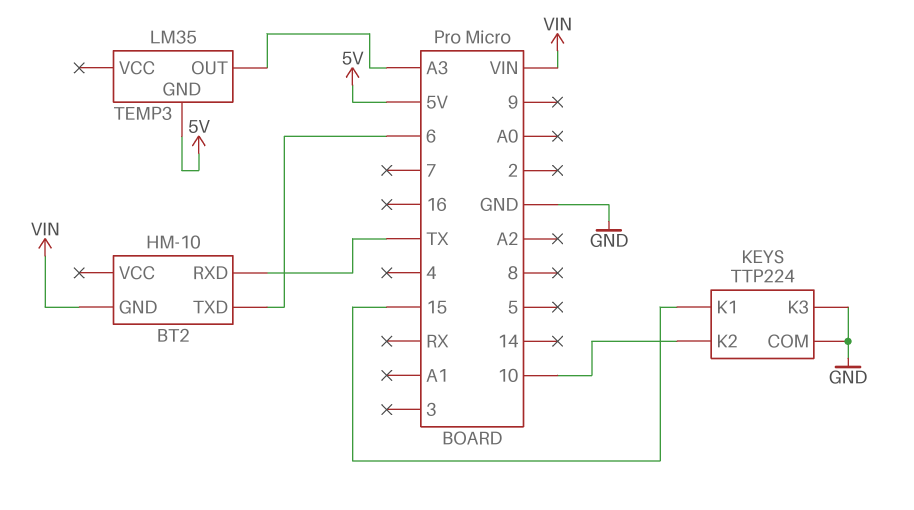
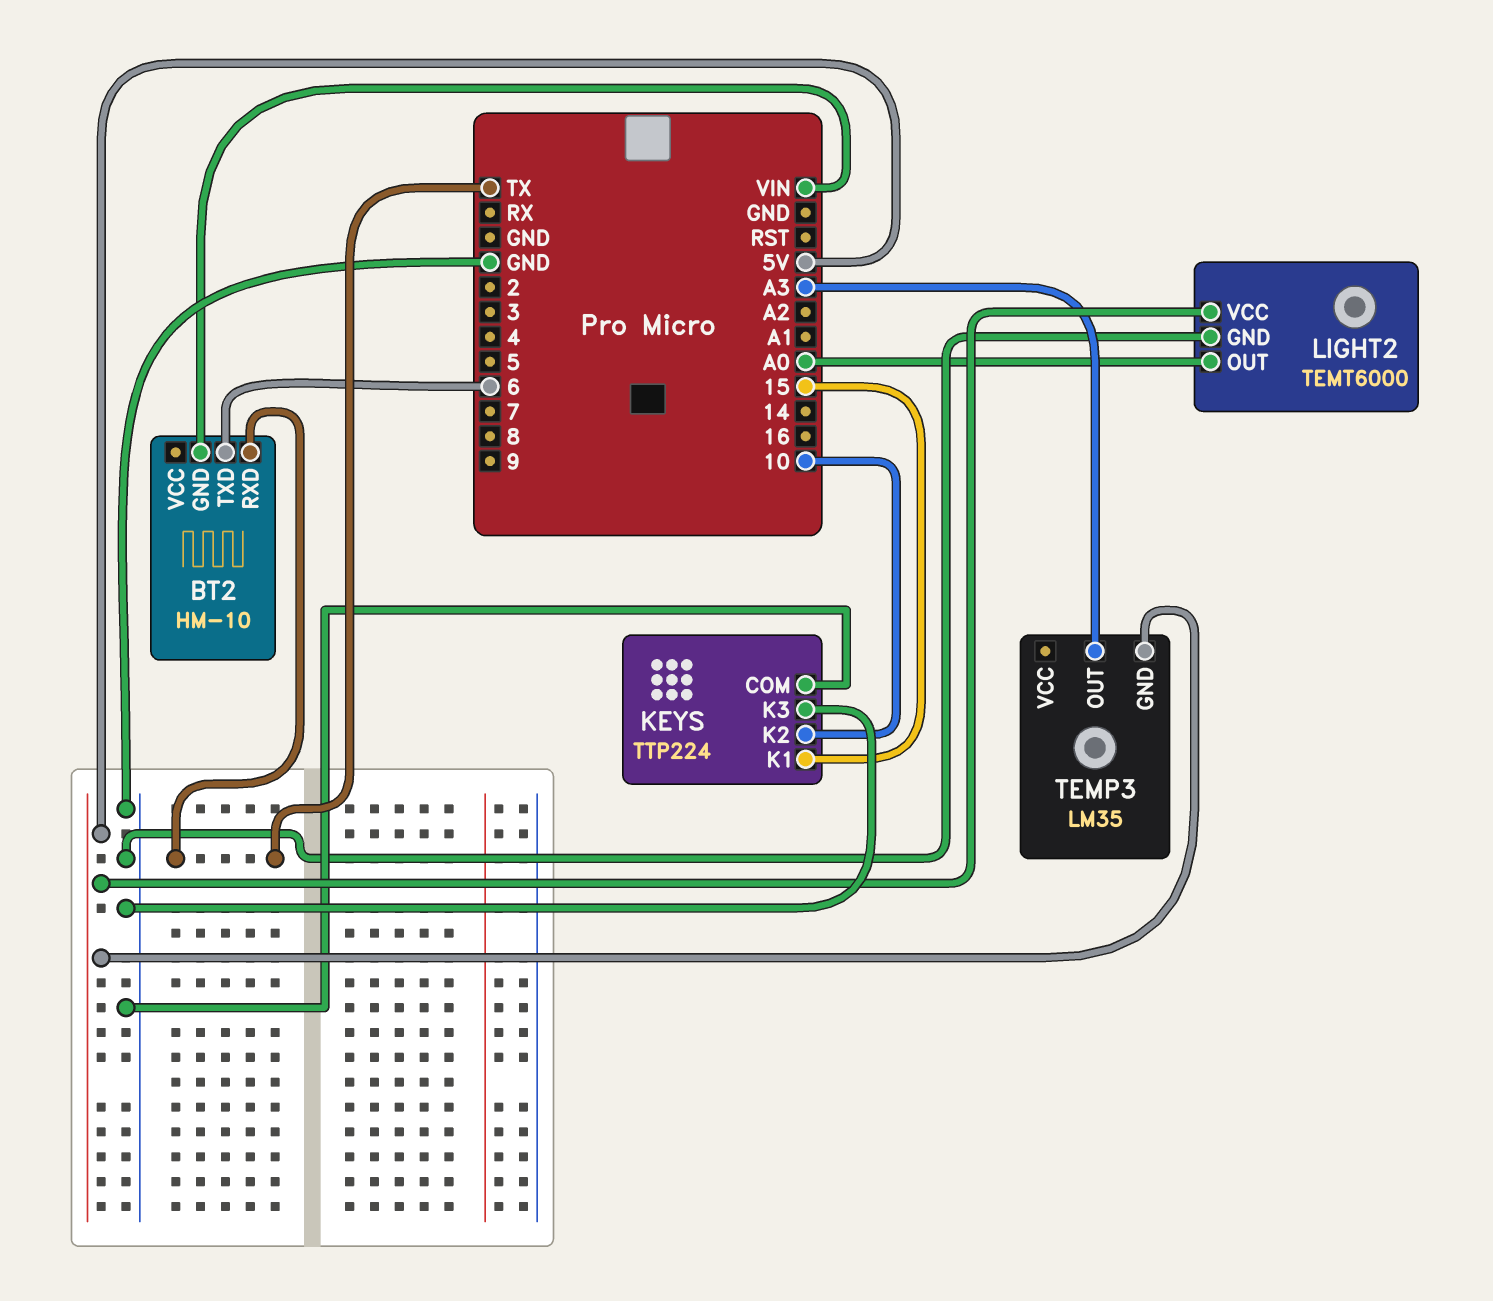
LIGHT2: none -> TEMT6000
LIGHT2 pin GND: none -> GND
LIGHT2 pin OUT: none -> A0
LIGHT2 pin VCC: none -> 5V

